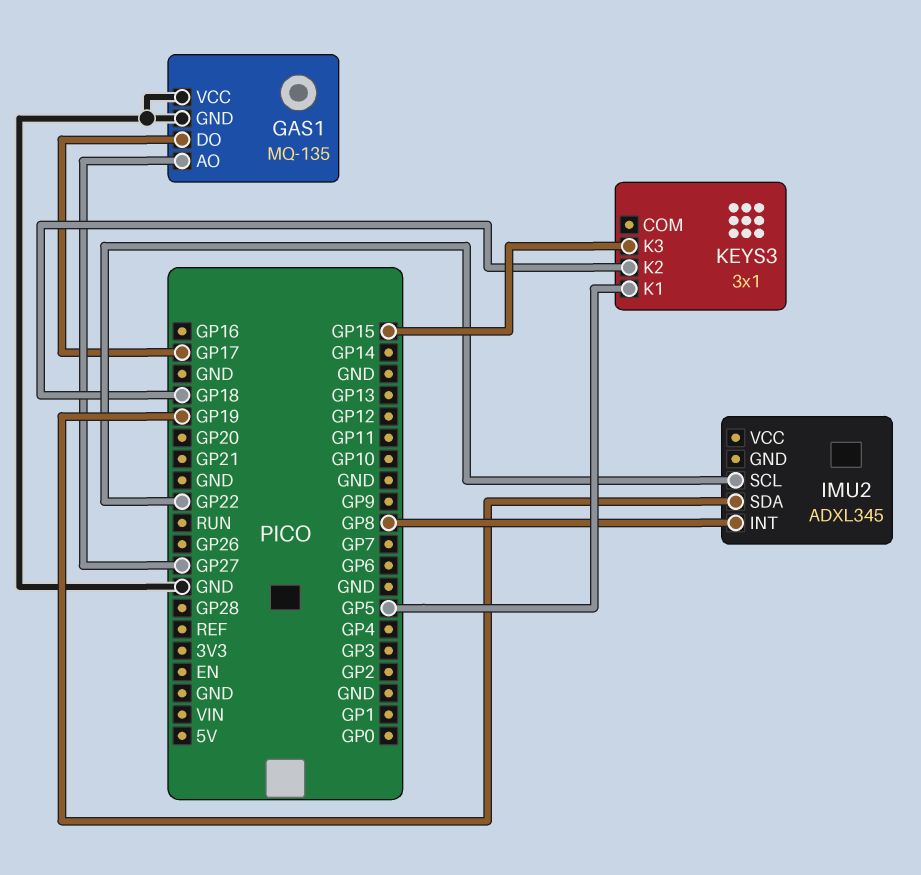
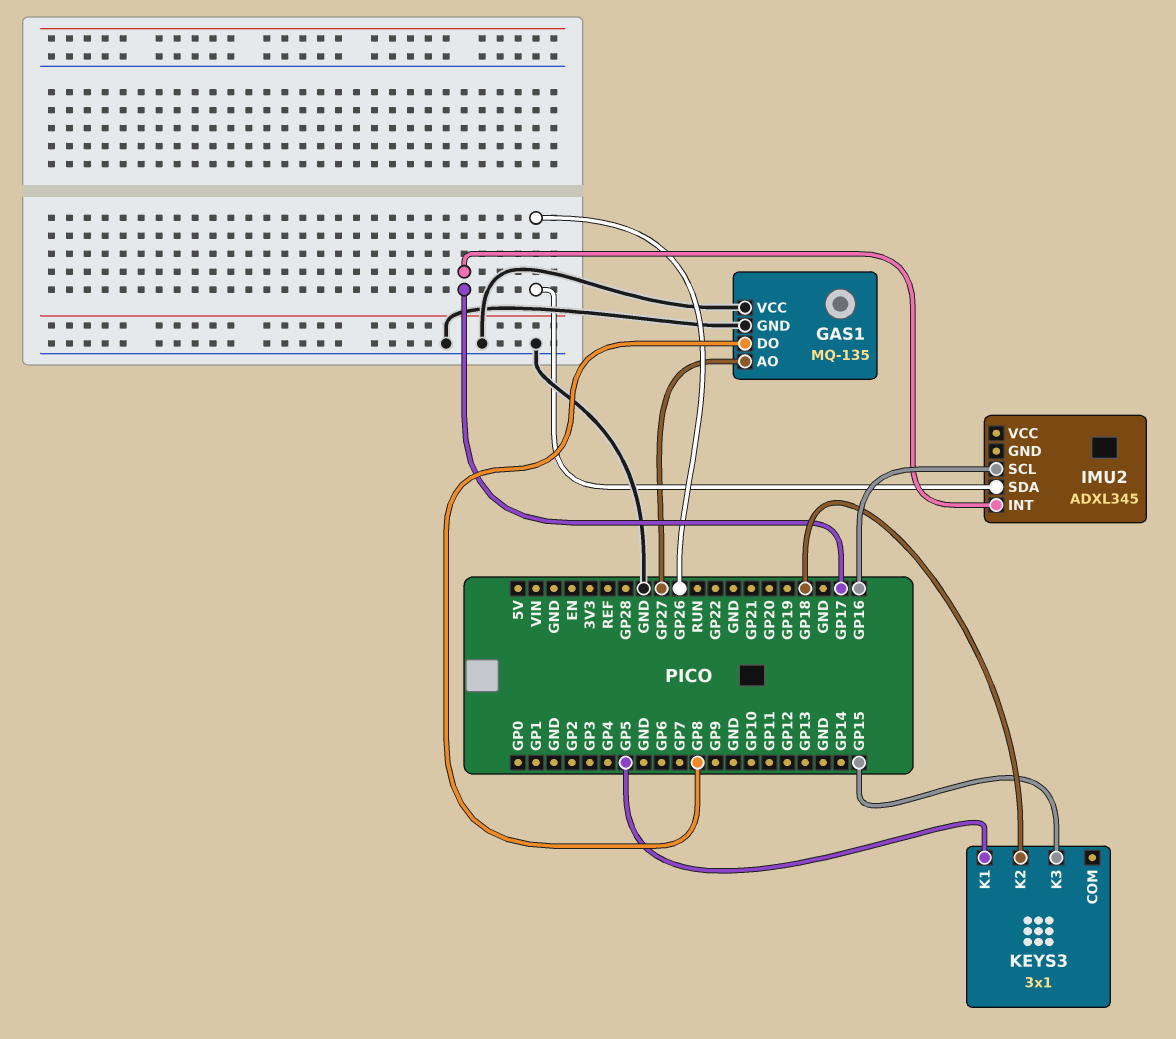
GAS1 pin DO: GP17 -> GP8
IMU2 pin INT: GP8 -> GP17
IMU2 pin SCL: GP22 -> GP16
IMU2 pin SDA: GP19 -> GP26

